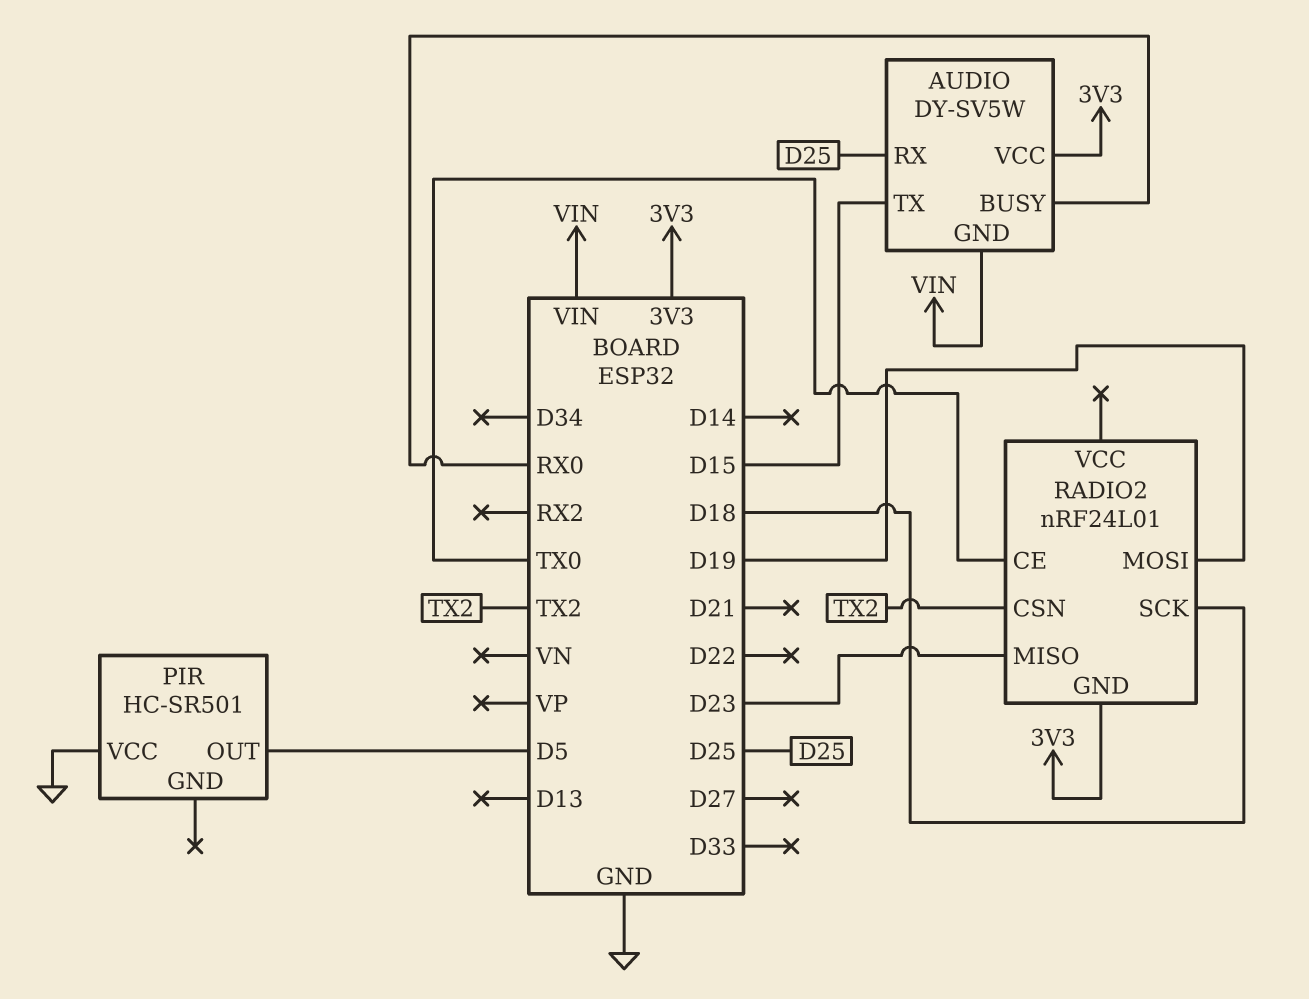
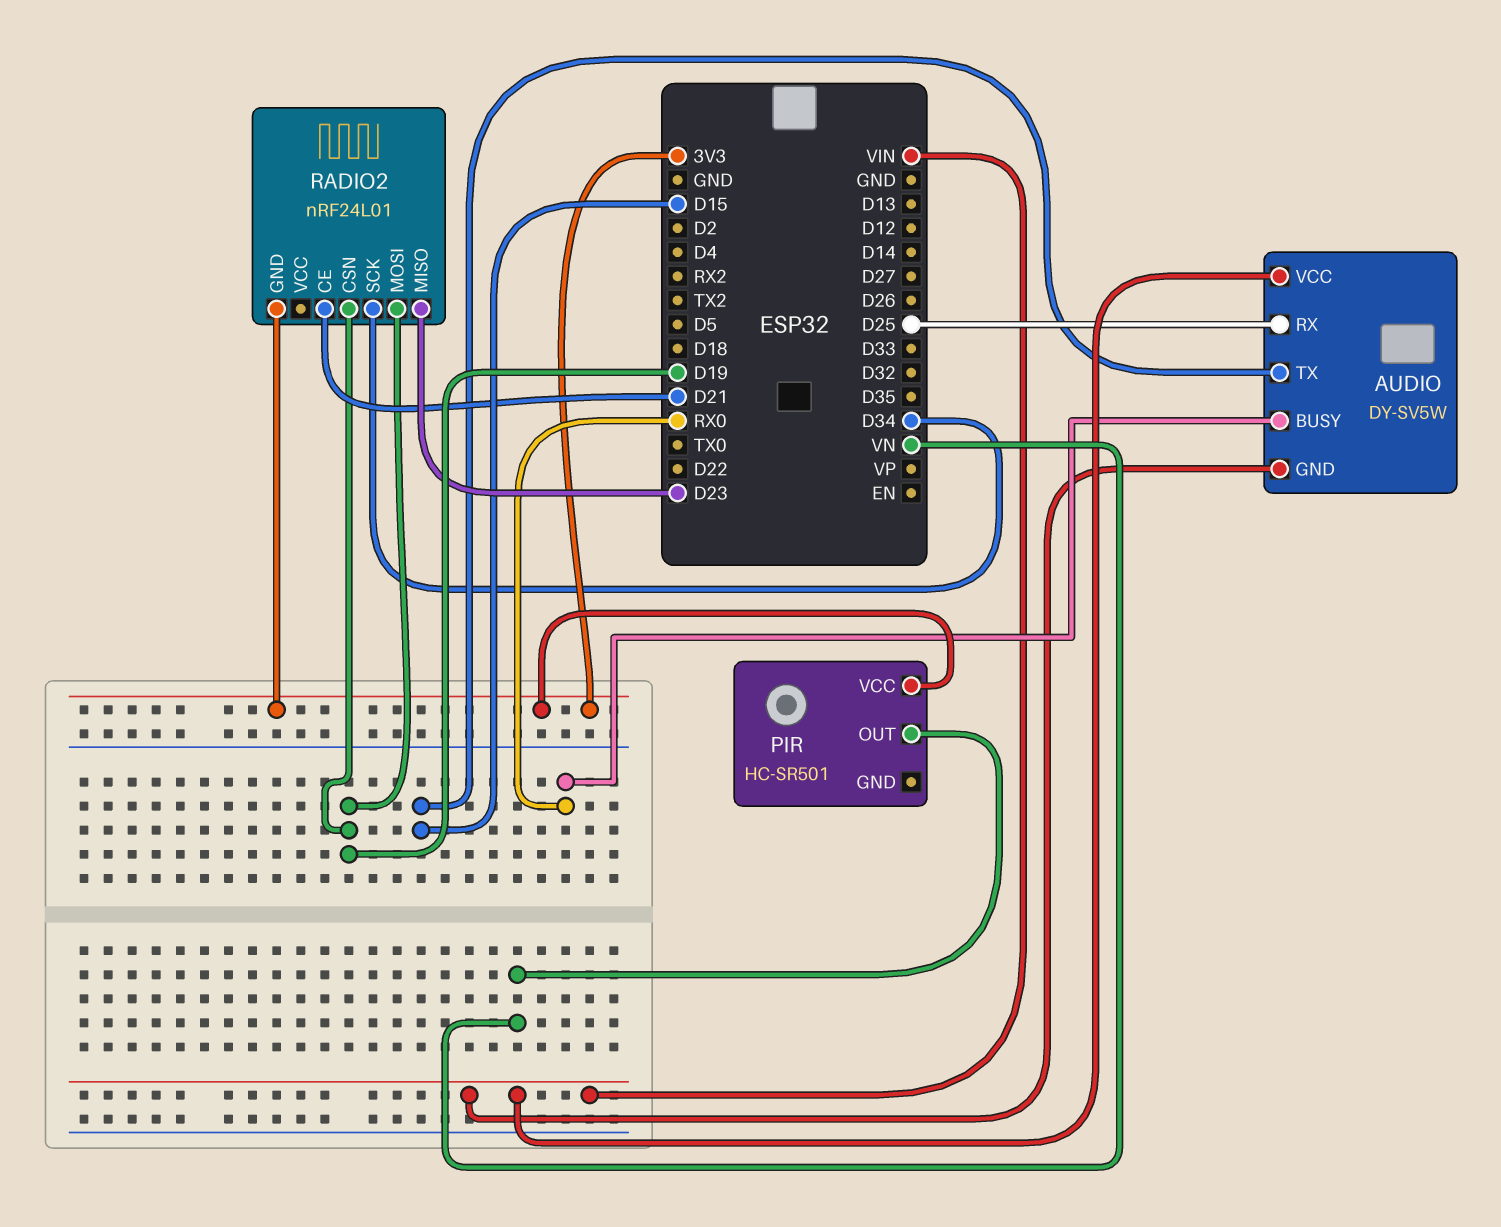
AUDIO pin VCC: 3V3 -> VIN
PIR pin OUT: D5 -> VN
PIR pin VCC: GND -> 3V3
RADIO2 pin CE: TX0 -> D21
RADIO2 pin CSN: TX2 -> D19
RADIO2 pin SCK: D18 -> D34

